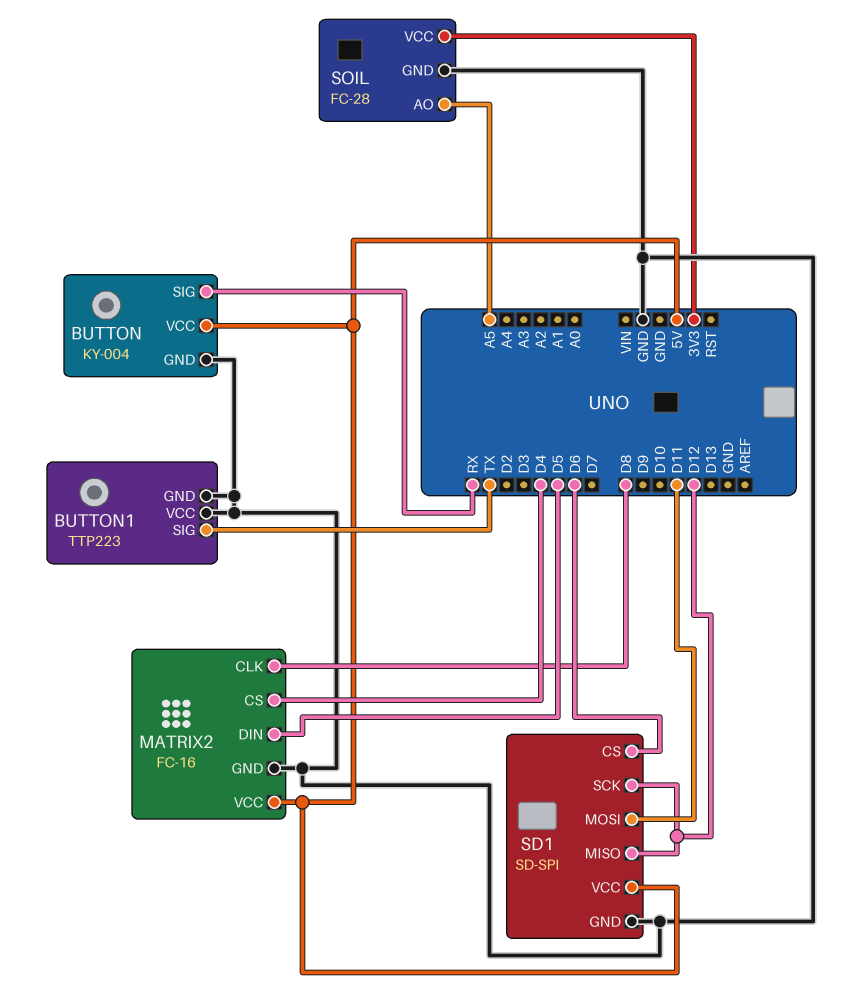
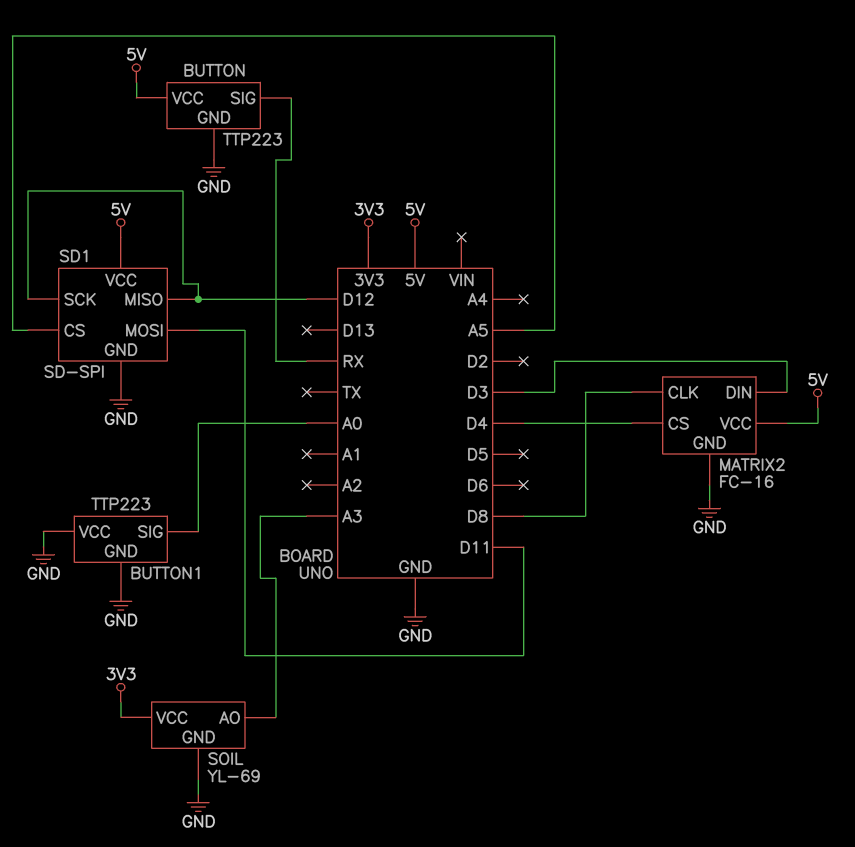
BUTTON: KY-004 -> TTP223
BUTTON1 pin SIG: TX -> A0
MATRIX2 pin DIN: D5 -> D3
SD1 pin CS: D6 -> A5
SOIL: FC-28 -> YL-69
SOIL pin AO: A5 -> A3

